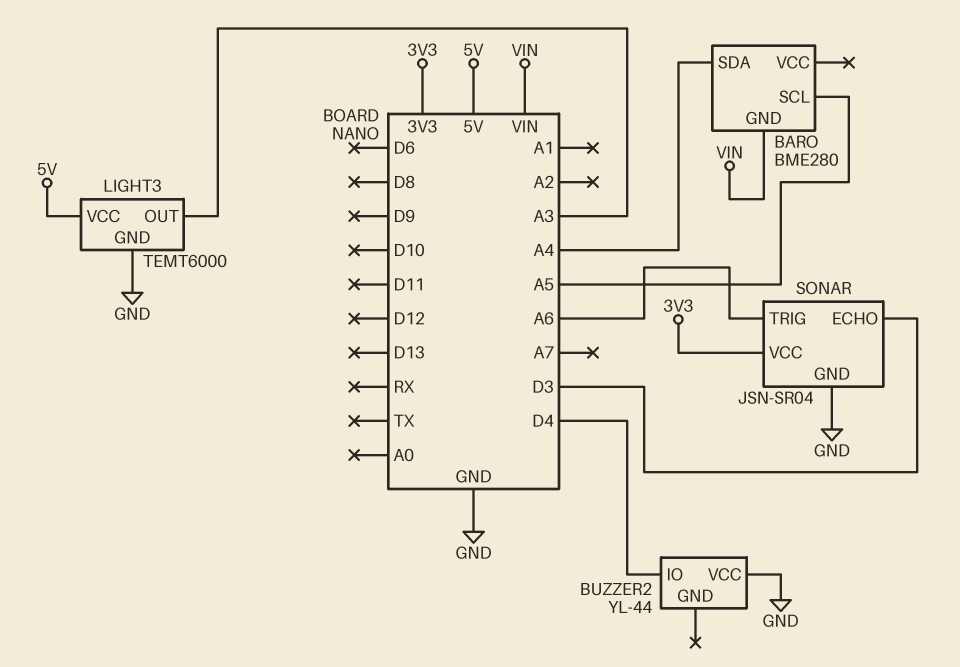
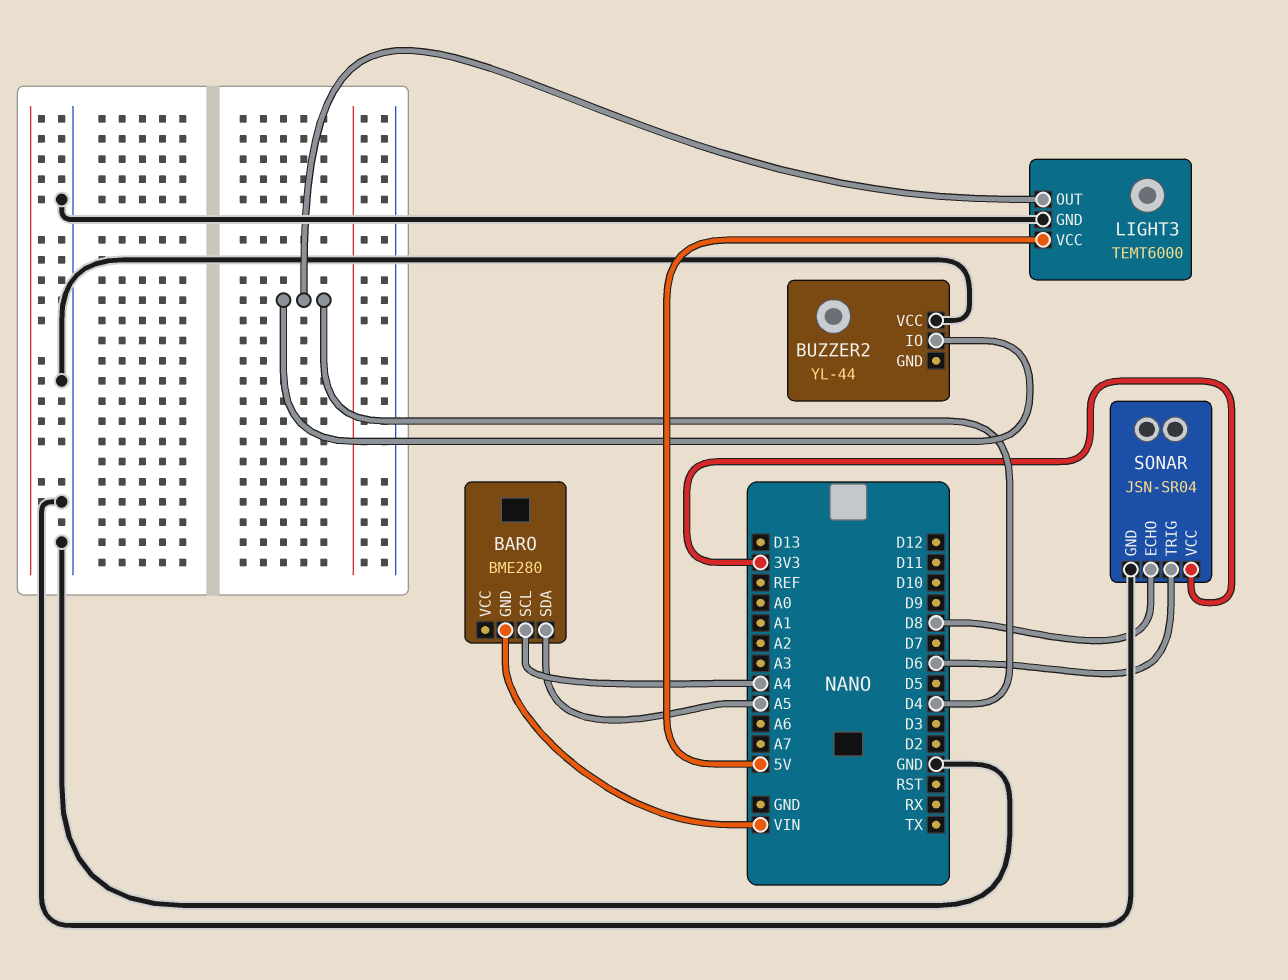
BARO pin SCL: A5 -> A4
BARO pin SDA: A4 -> A5
LIGHT3 pin OUT: A3 -> D4
SONAR pin ECHO: D3 -> D8
SONAR pin TRIG: A6 -> D6

